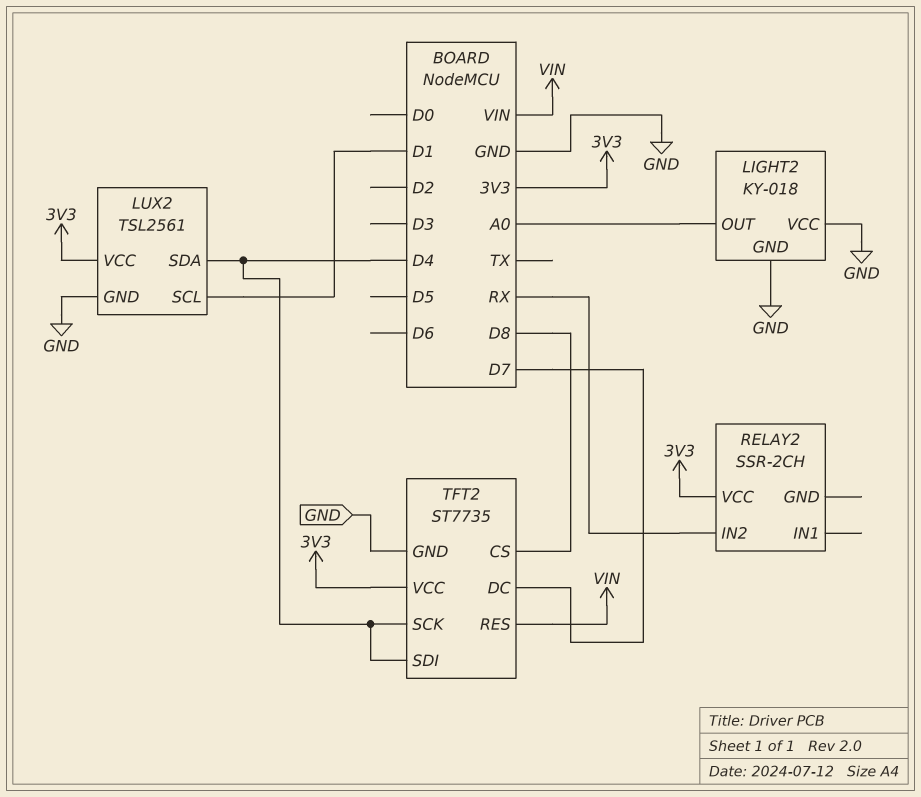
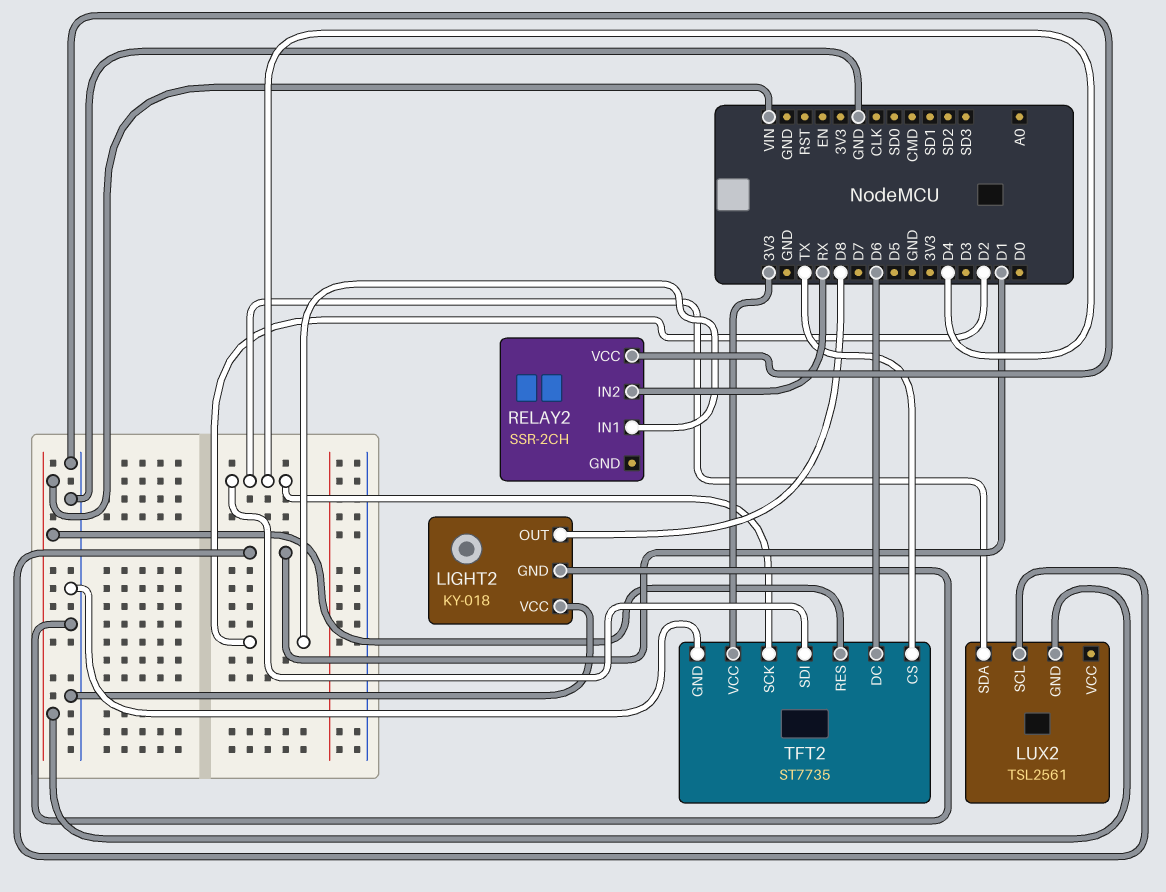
LIGHT2 pin OUT: A0 -> D8
LUX2 pin GND: GND -> VIN
LUX2 pin VCC: 3V3 -> none
RELAY2 pin IN1: none -> D2
RELAY2 pin VCC: 3V3 -> GND
TFT2 pin CS: D8 -> TX
TFT2 pin DC: D7 -> D6

